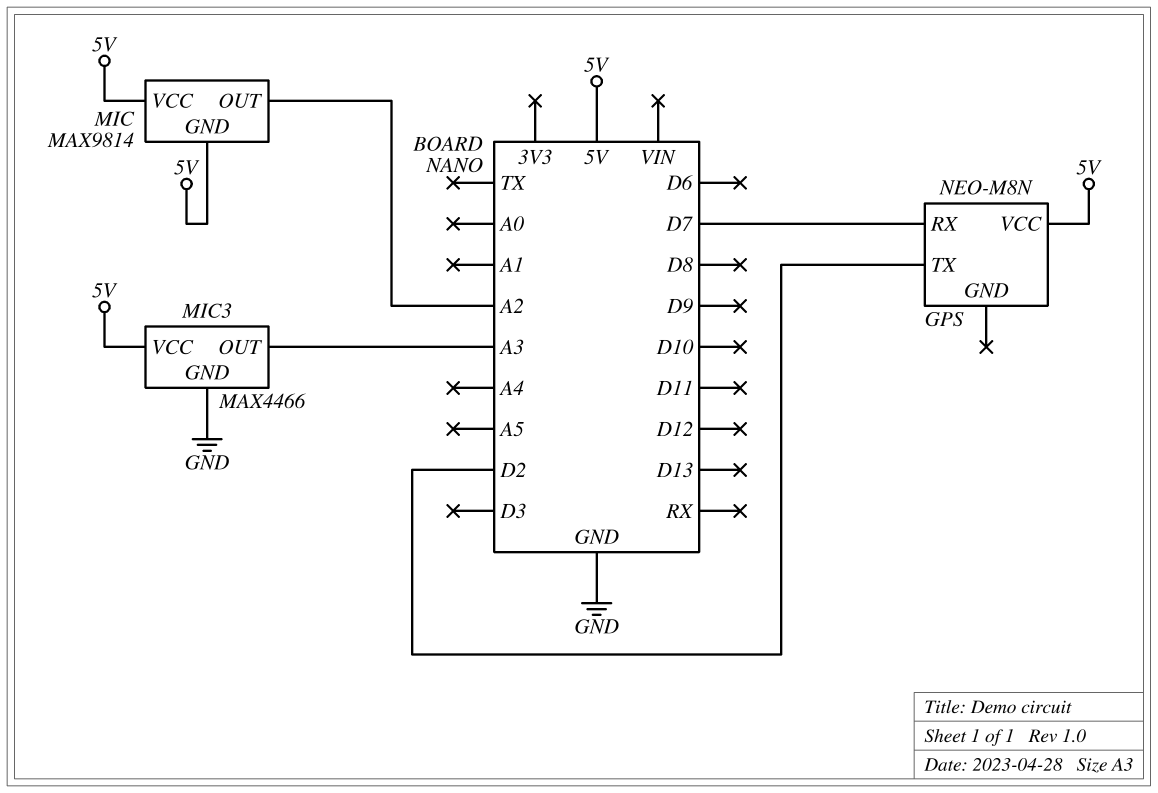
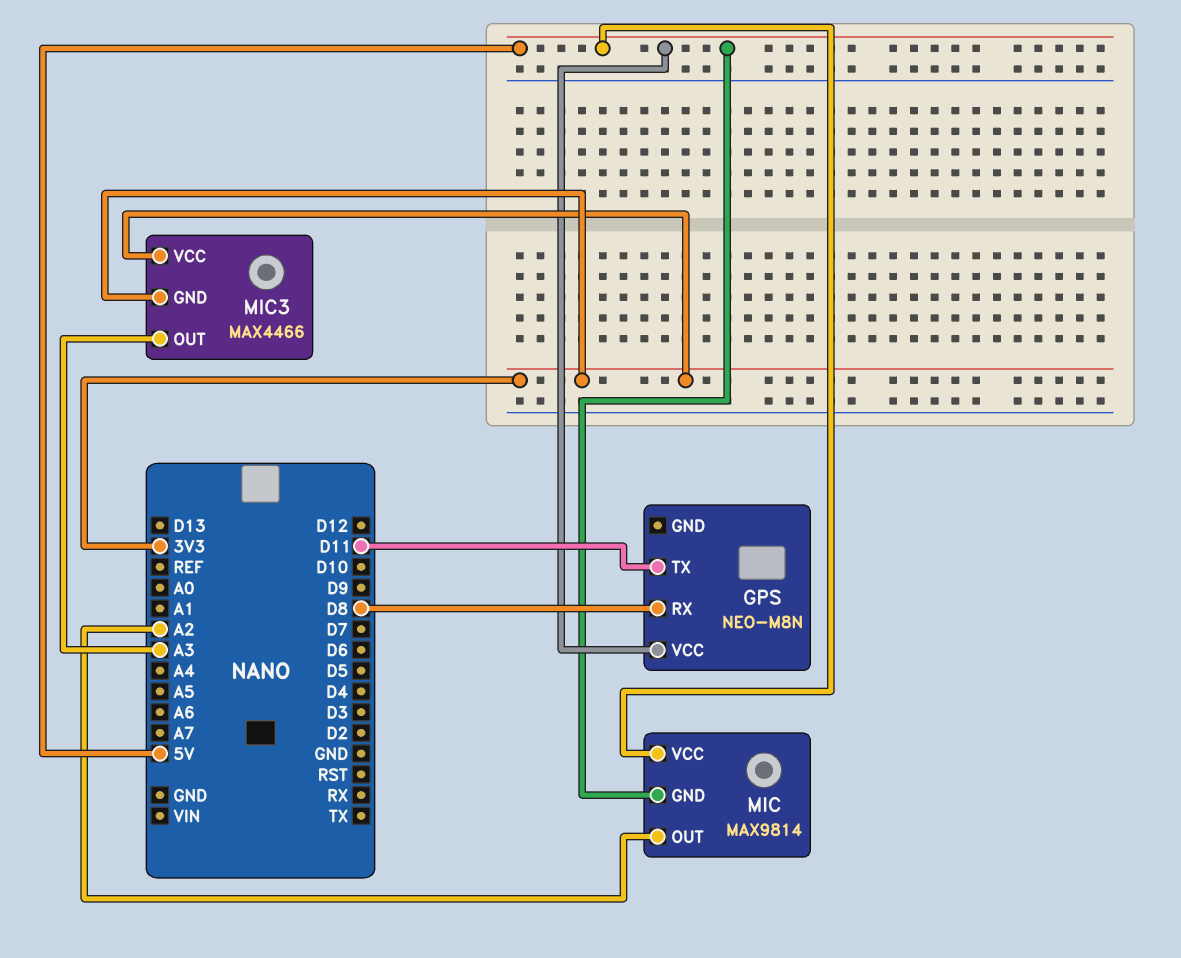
GPS pin RX: D7 -> D8
GPS pin TX: D2 -> D11
MIC3 pin GND: GND -> 3V3
MIC3 pin VCC: 5V -> 3V3

